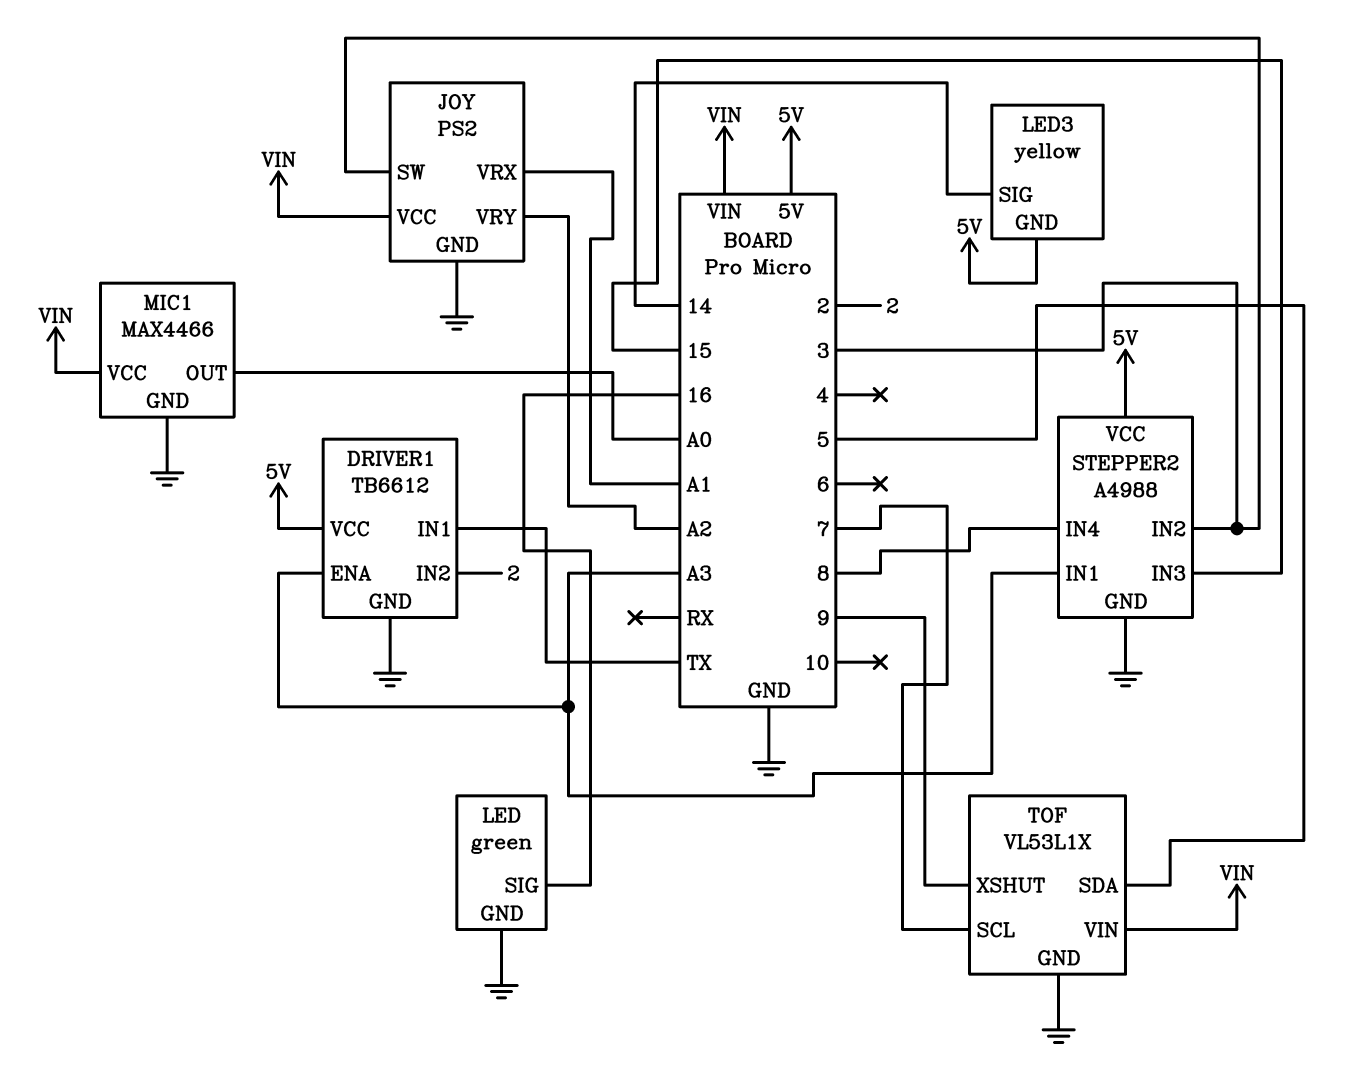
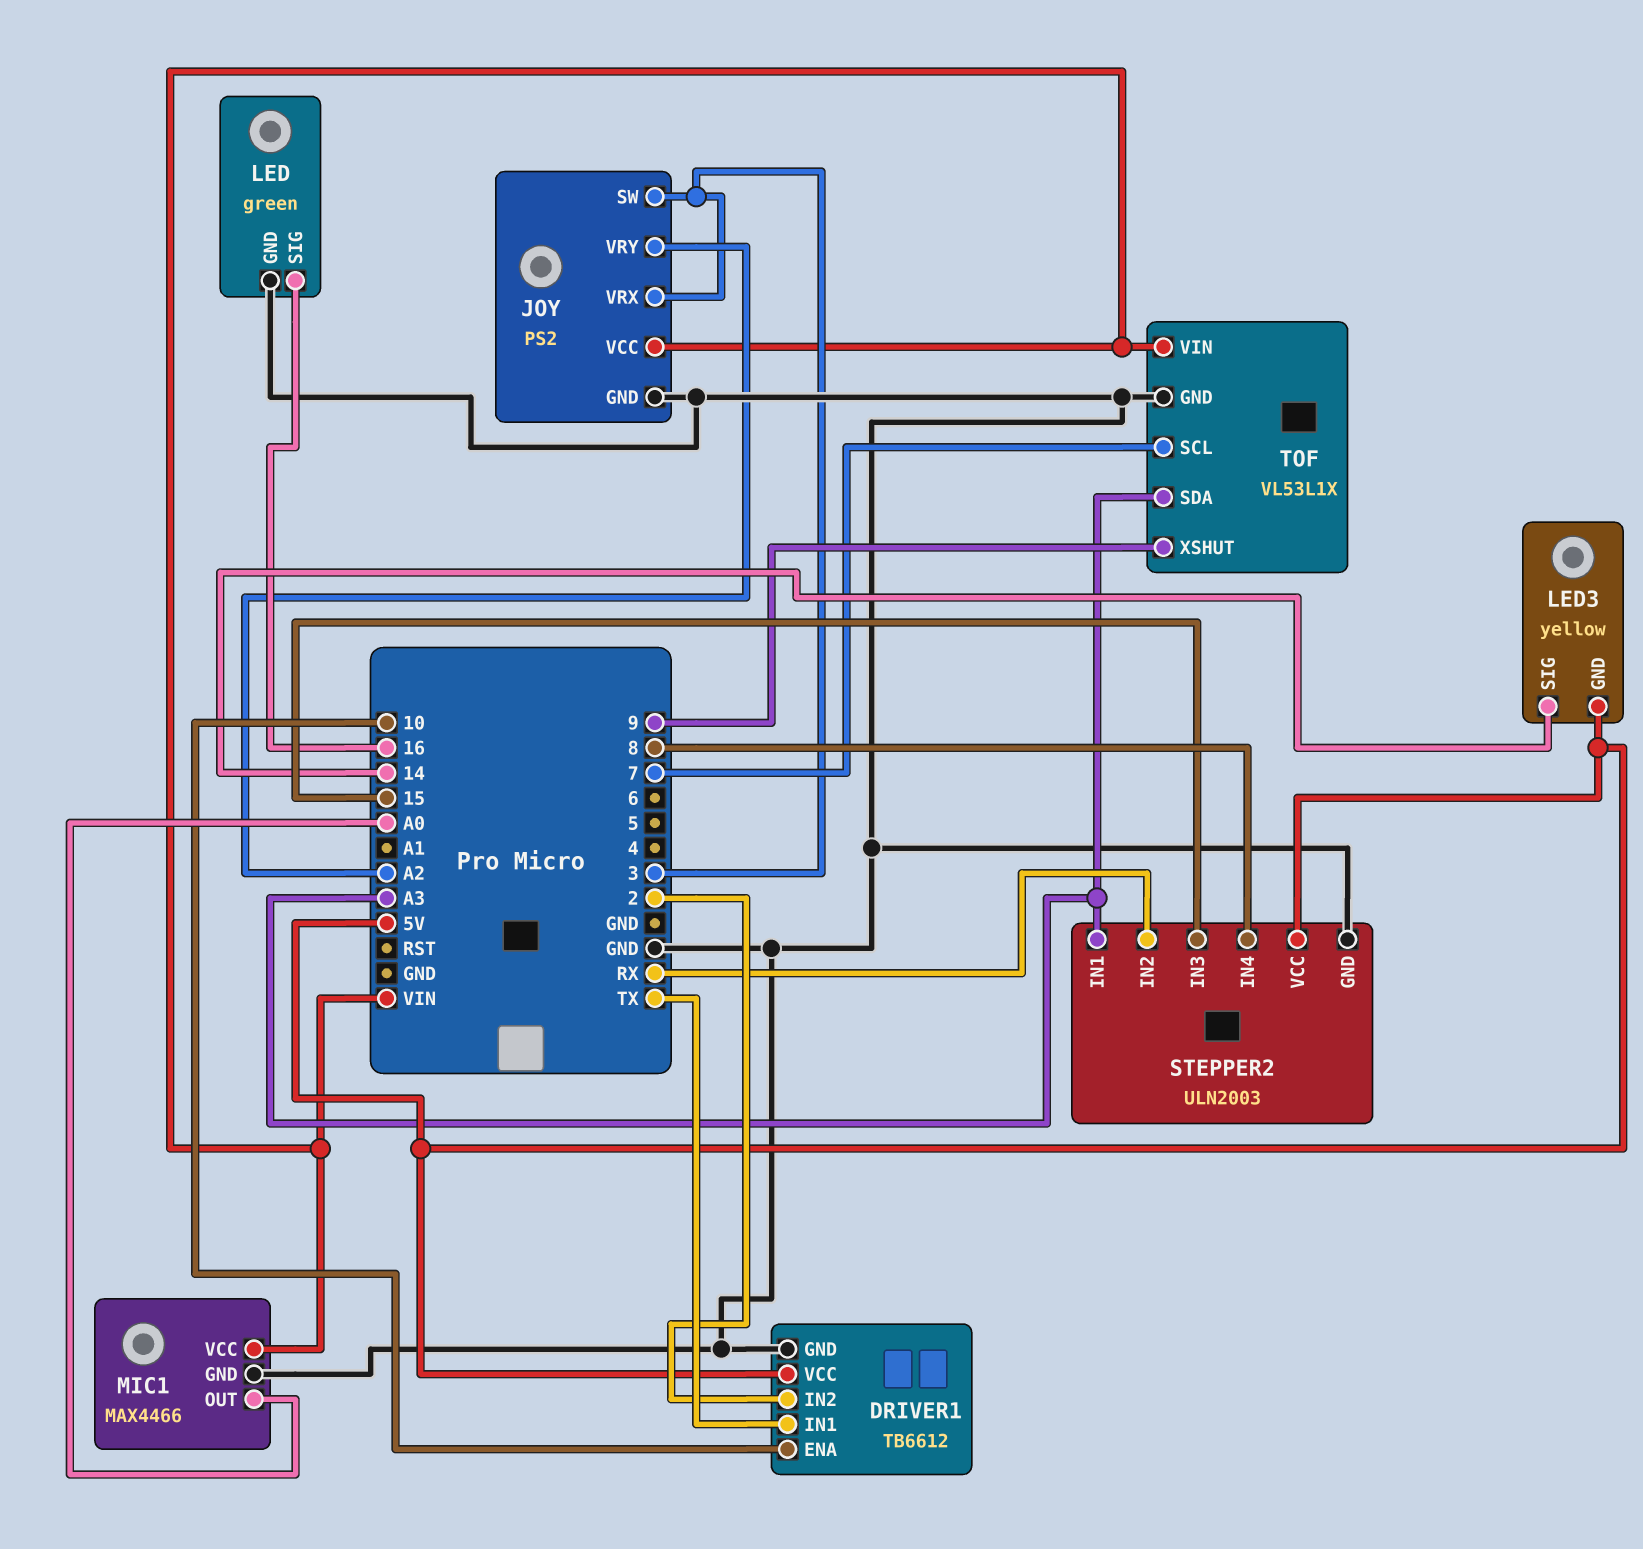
DRIVER1 pin ENA: A3 -> 10
JOY pin VRX: A1 -> 3
STEPPER2: A4988 -> ULN2003
STEPPER2 pin IN2: 3 -> RX
TOF pin SDA: 5 -> A3

